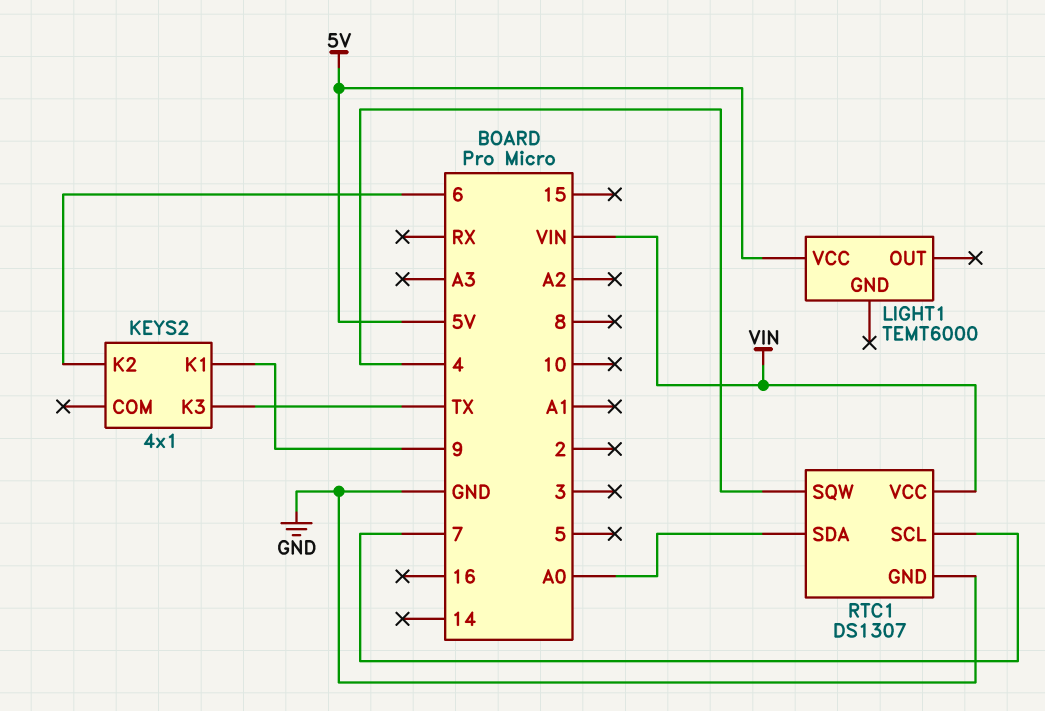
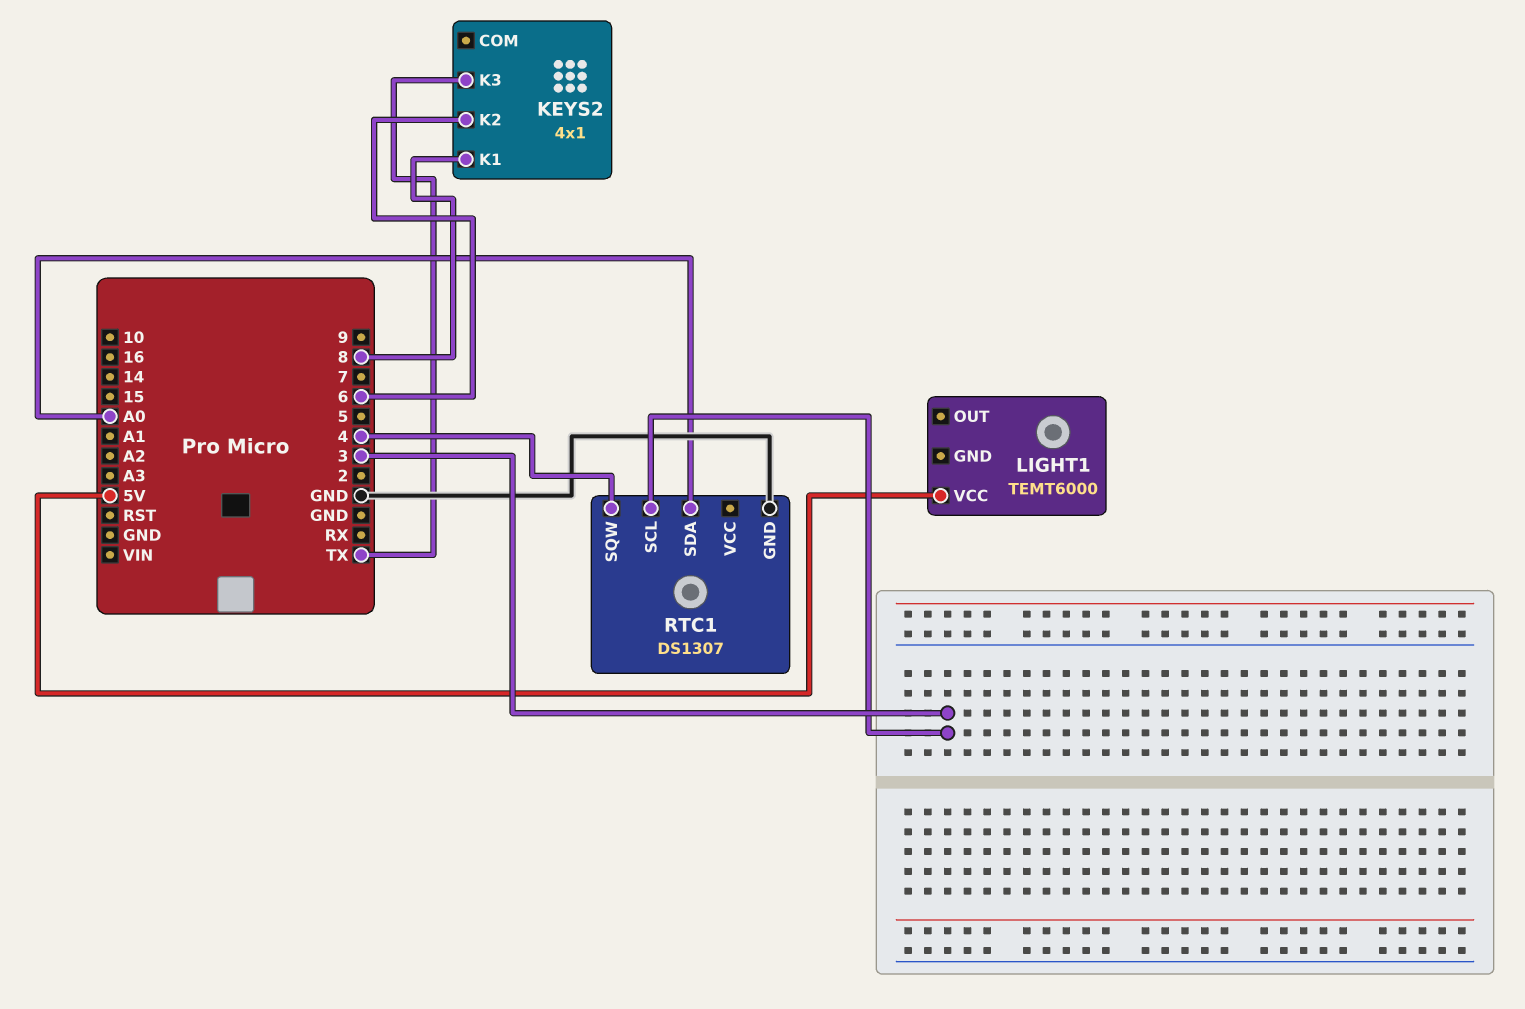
KEYS2 pin K1: 9 -> 8
RTC1 pin SCL: 7 -> 3
RTC1 pin VCC: VIN -> none

